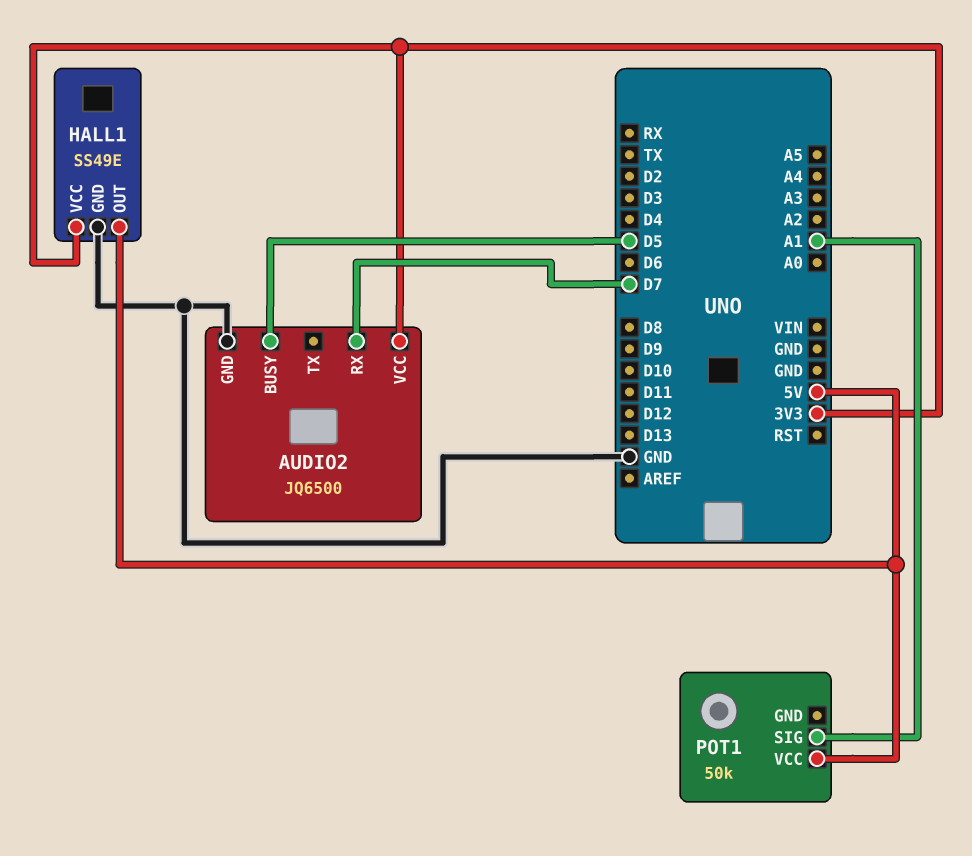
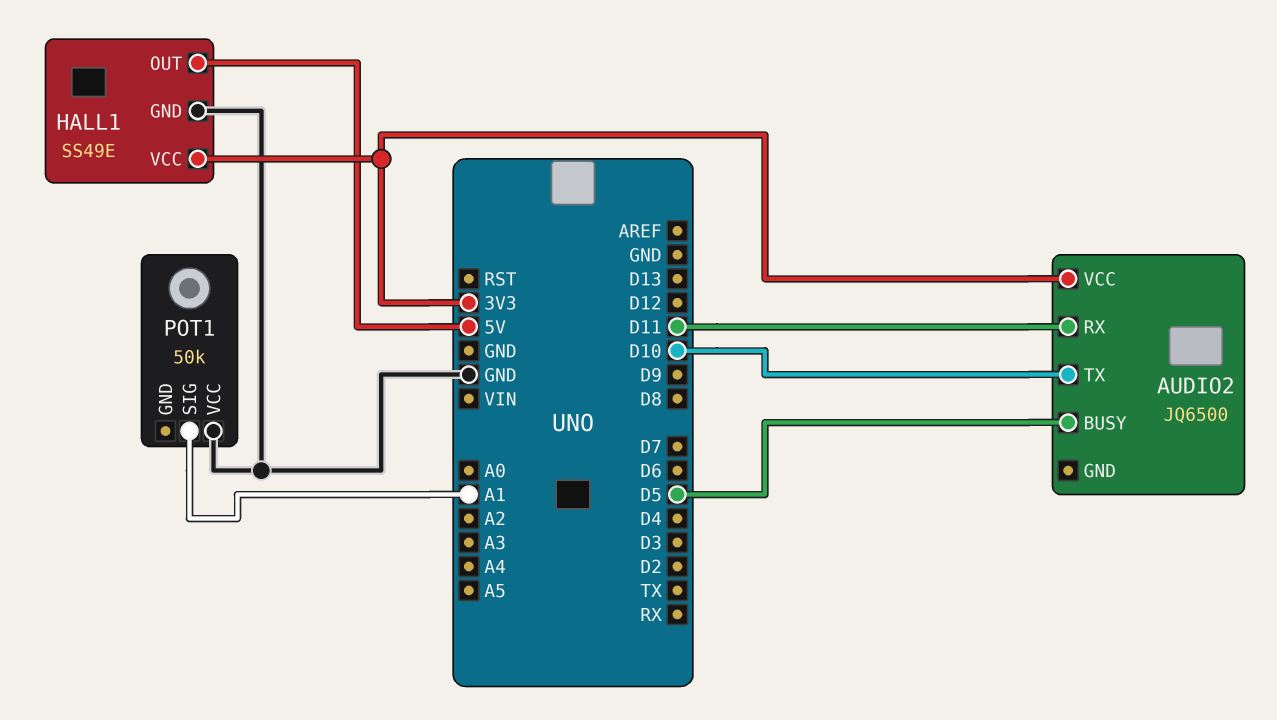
AUDIO2 pin GND: GND -> none
AUDIO2 pin RX: D7 -> D11
AUDIO2 pin TX: none -> D10
POT1 pin VCC: 5V -> GND

